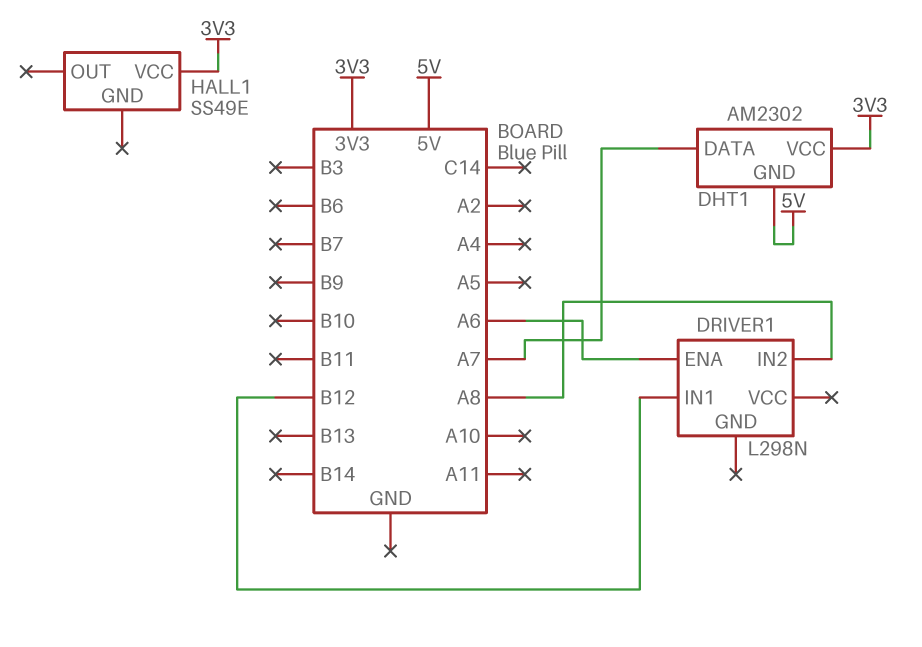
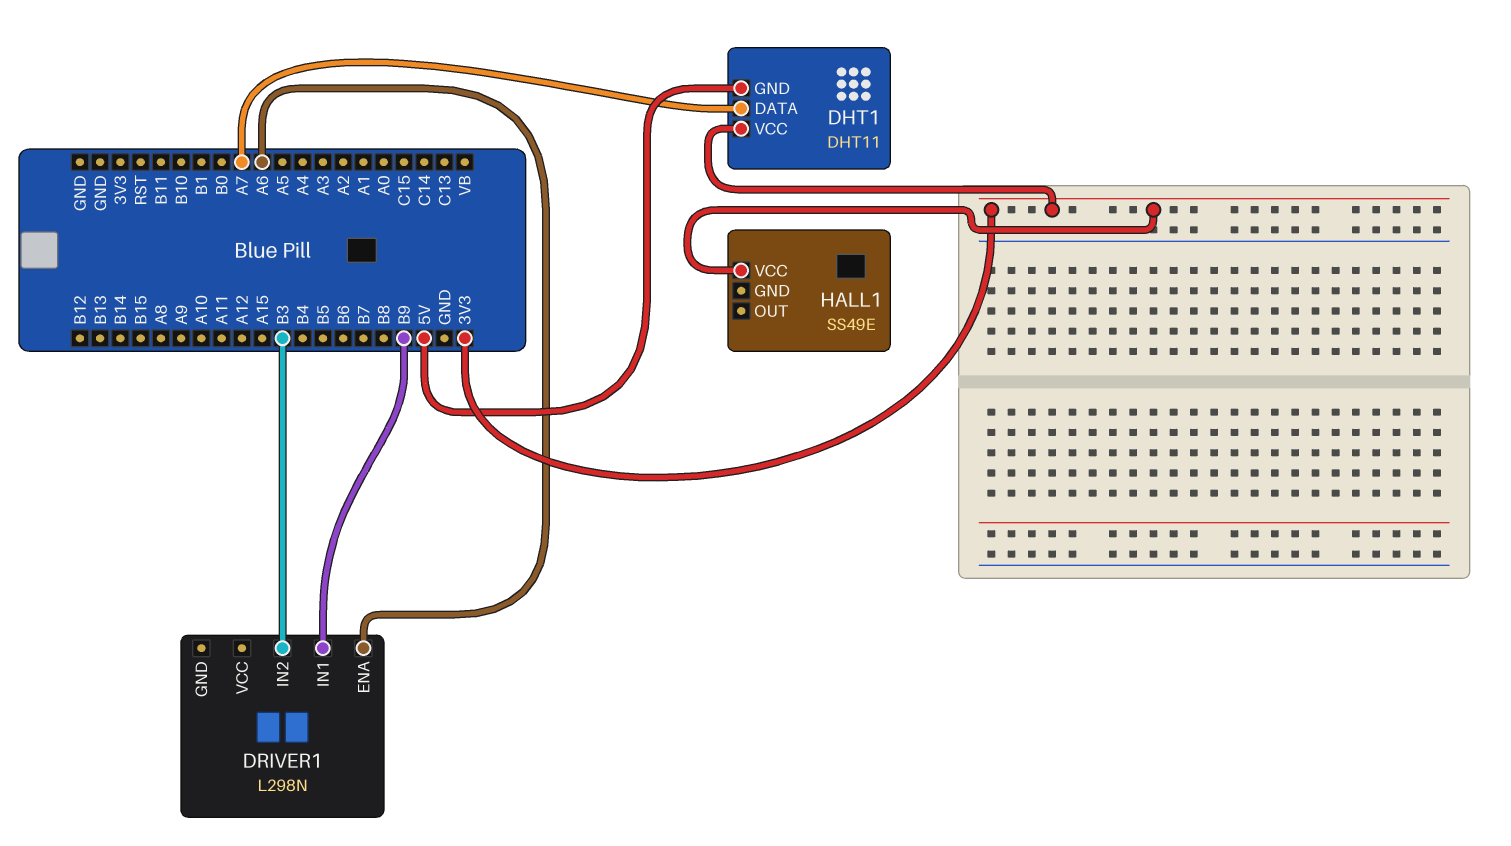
DHT1: AM2302 -> DHT11
DRIVER1 pin IN1: B12 -> B9
DRIVER1 pin IN2: A8 -> B3

